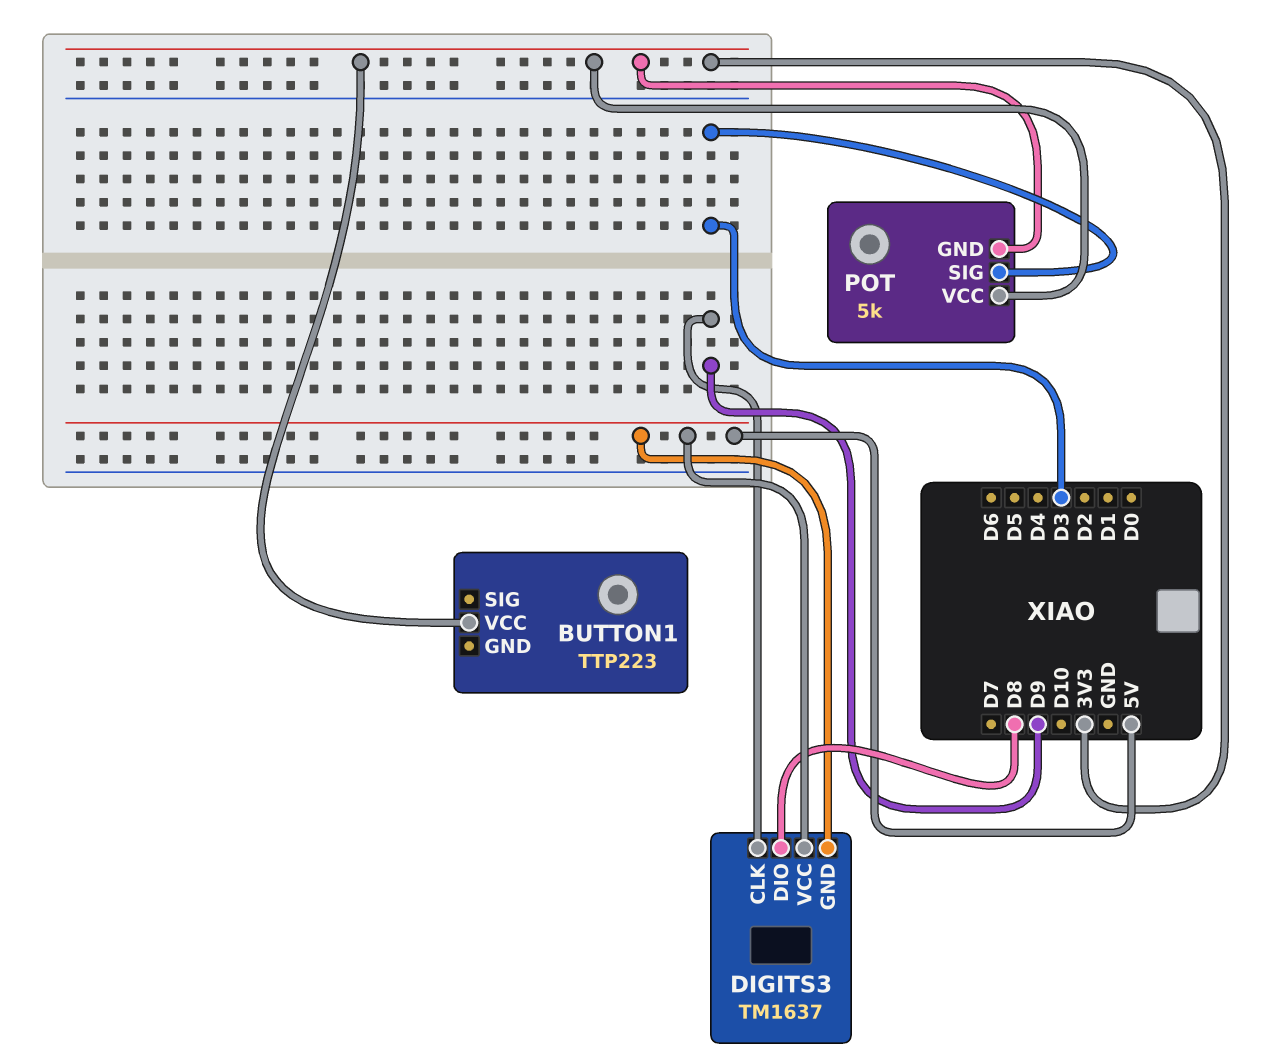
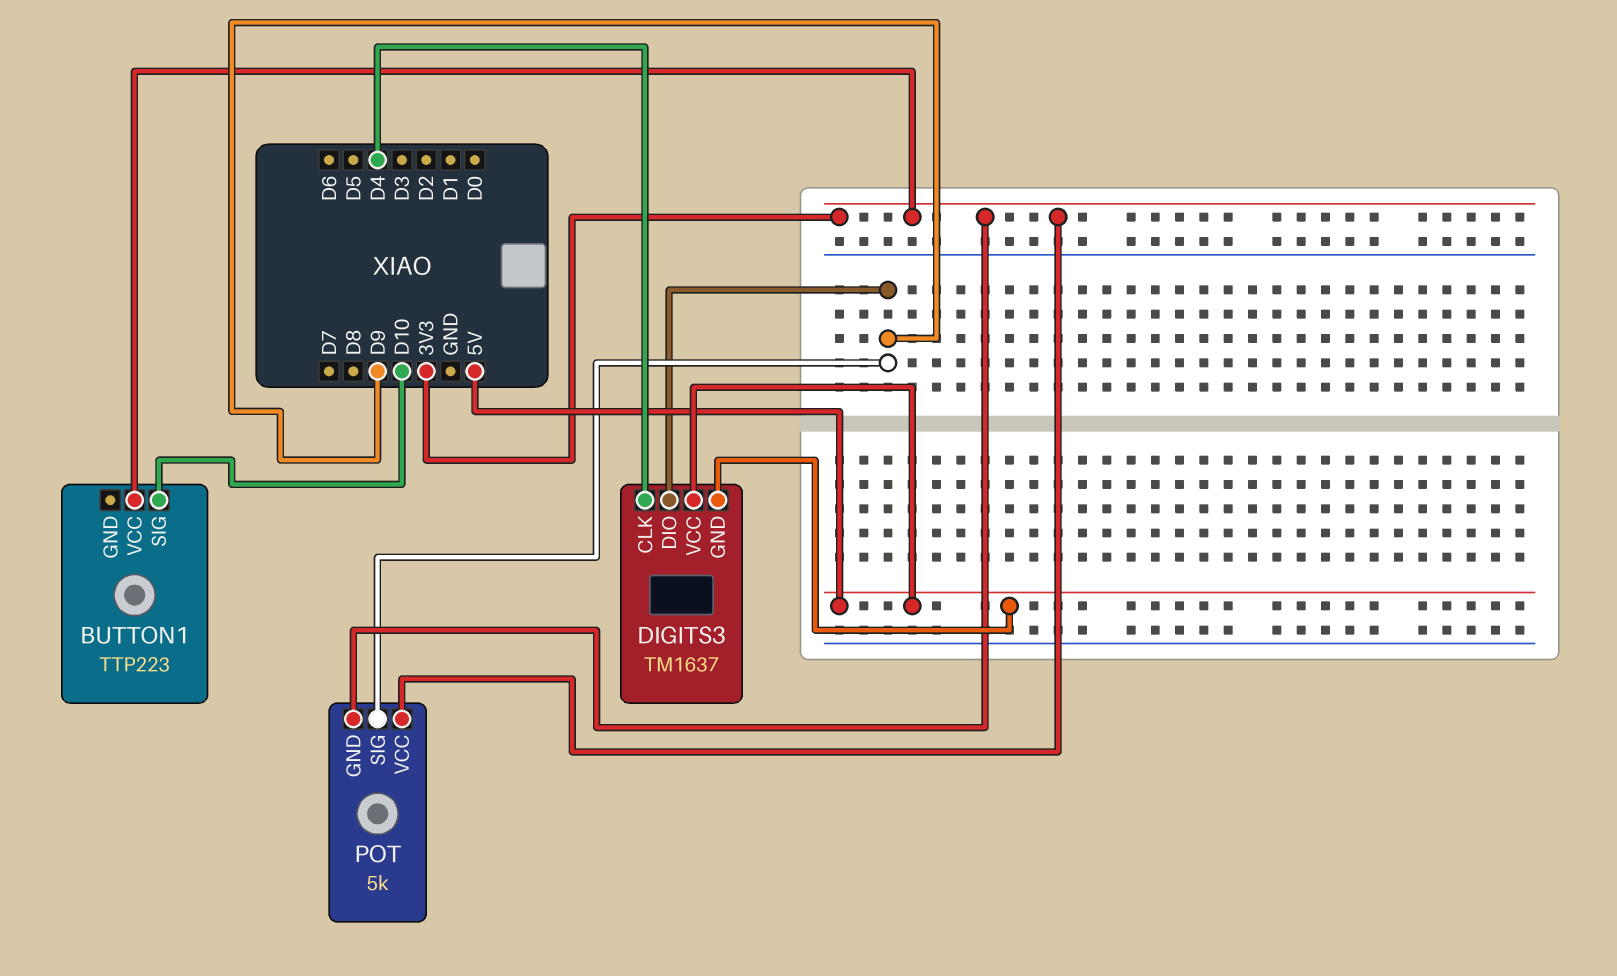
BUTTON1 pin SIG: none -> D10
DIGITS3 pin CLK: D9 -> D4
DIGITS3 pin DIO: D8 -> D9
POT pin SIG: D3 -> D9

